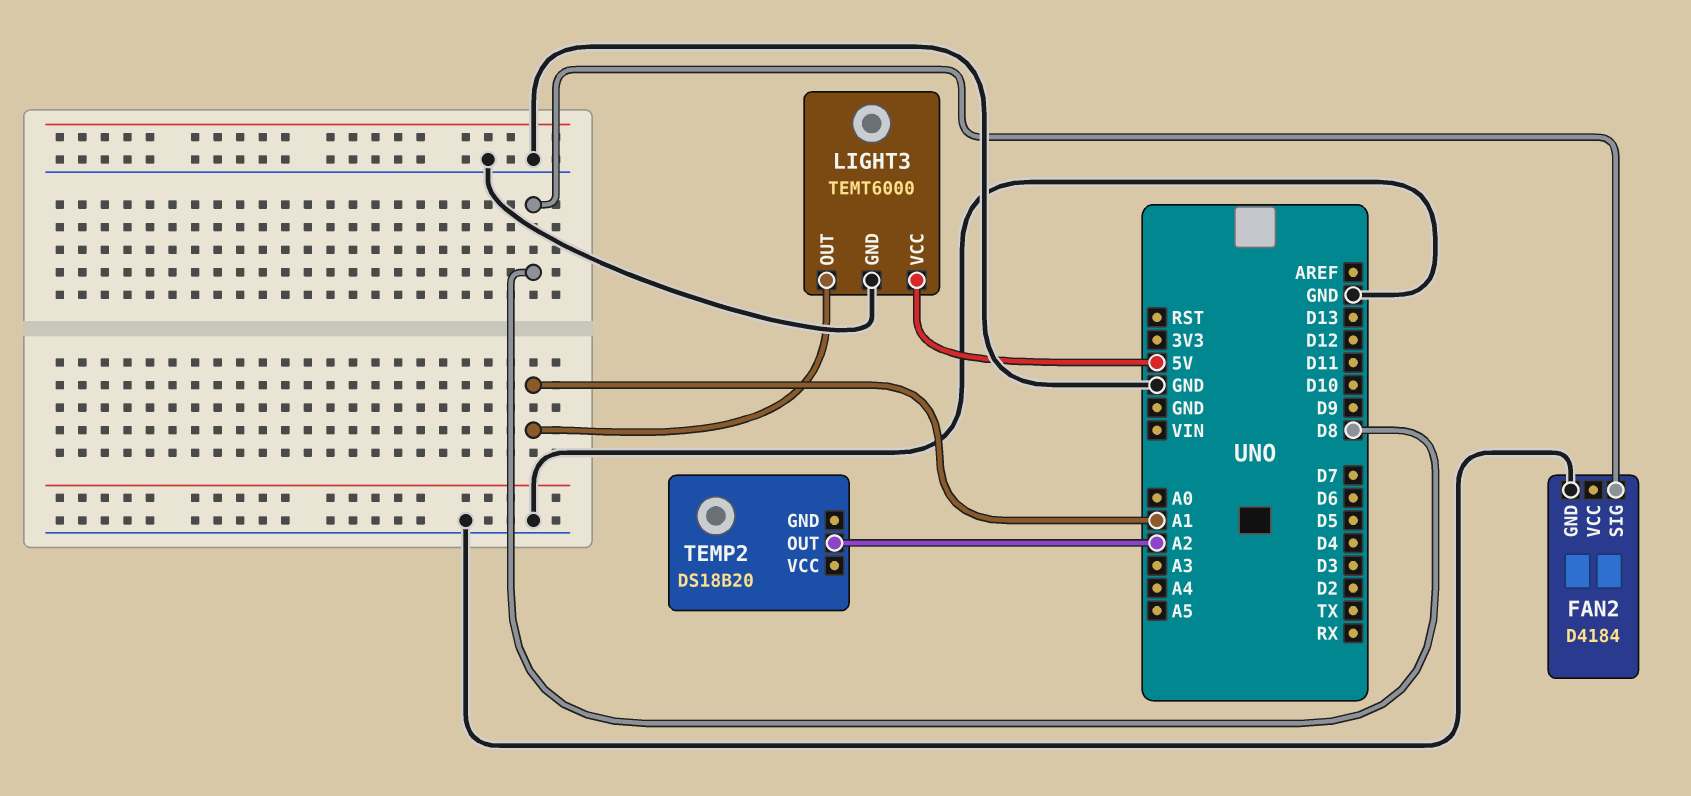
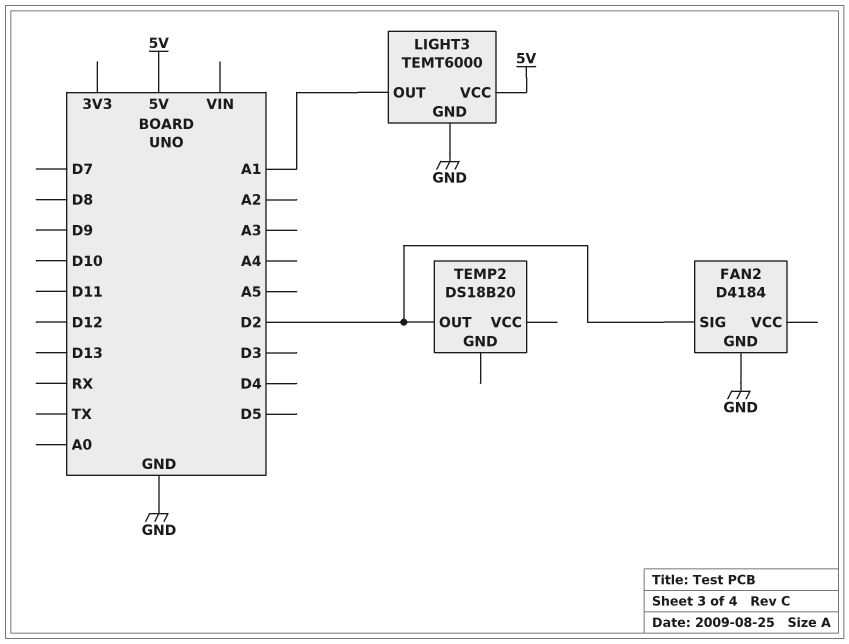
FAN2 pin SIG: D8 -> D2
TEMP2 pin OUT: A2 -> D2

